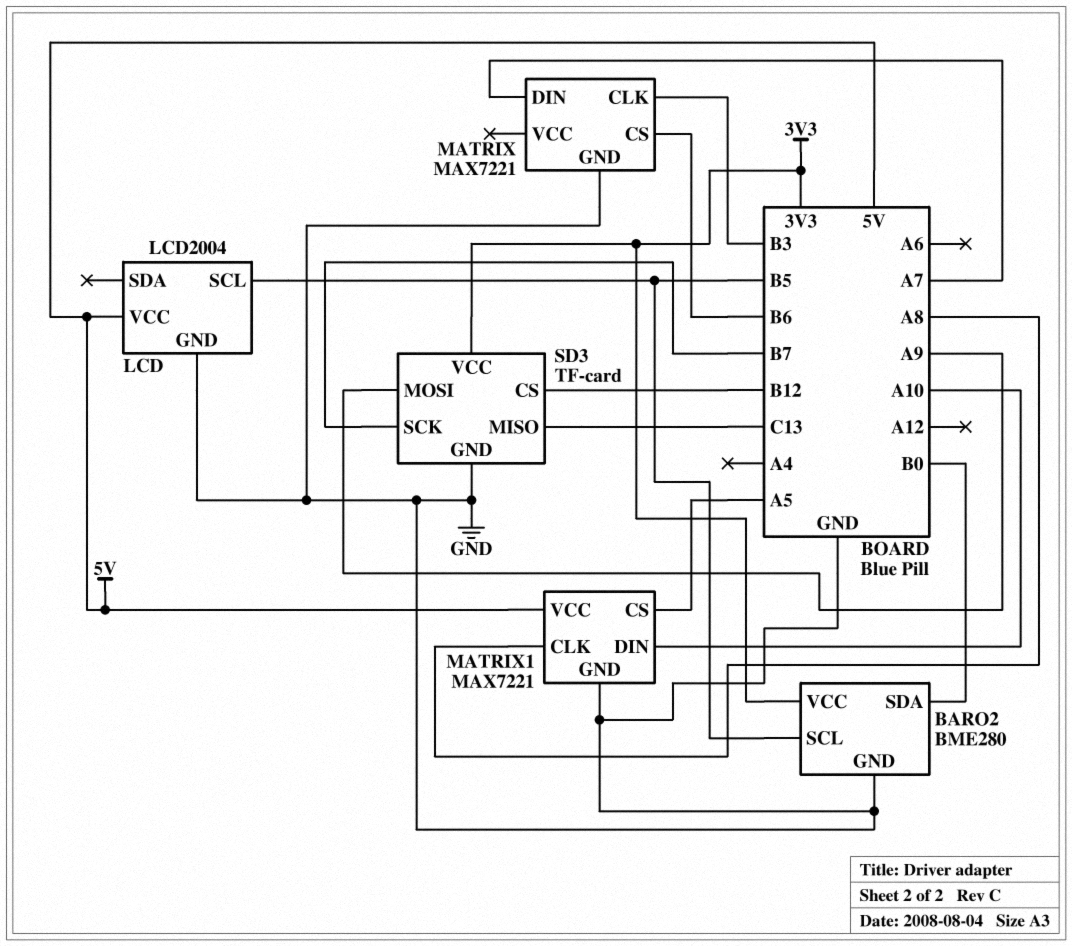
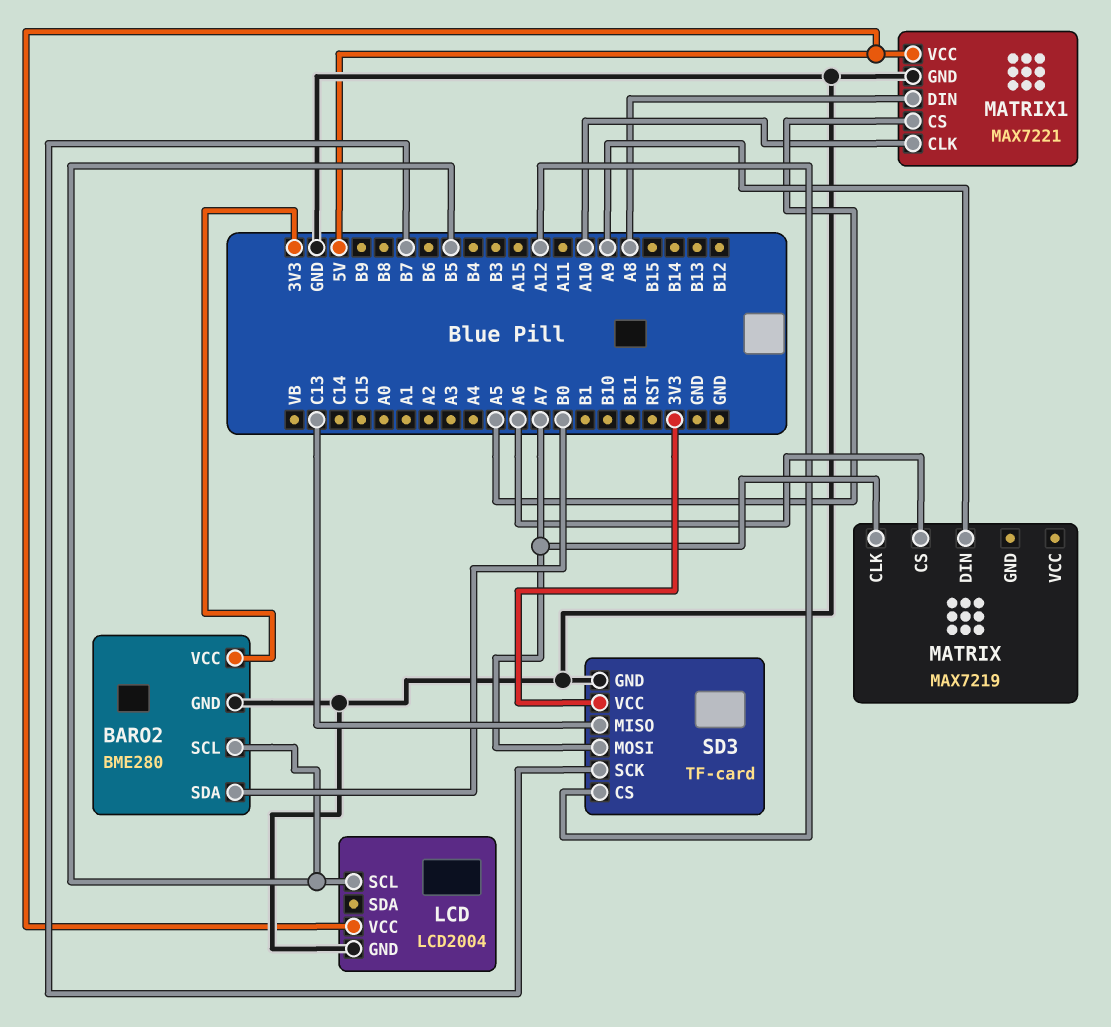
MATRIX: MAX7221 -> MAX7219
MATRIX pin CLK: B3 -> A7
MATRIX pin CS: B6 -> A6
MATRIX pin DIN: A7 -> A9
MATRIX pin GND: GND -> none
MATRIX1 pin CLK: A8 -> A10
MATRIX1 pin DIN: A10 -> A8
SD3 pin CS: B12 -> A12
SD3 pin MOSI: A9 -> A7

